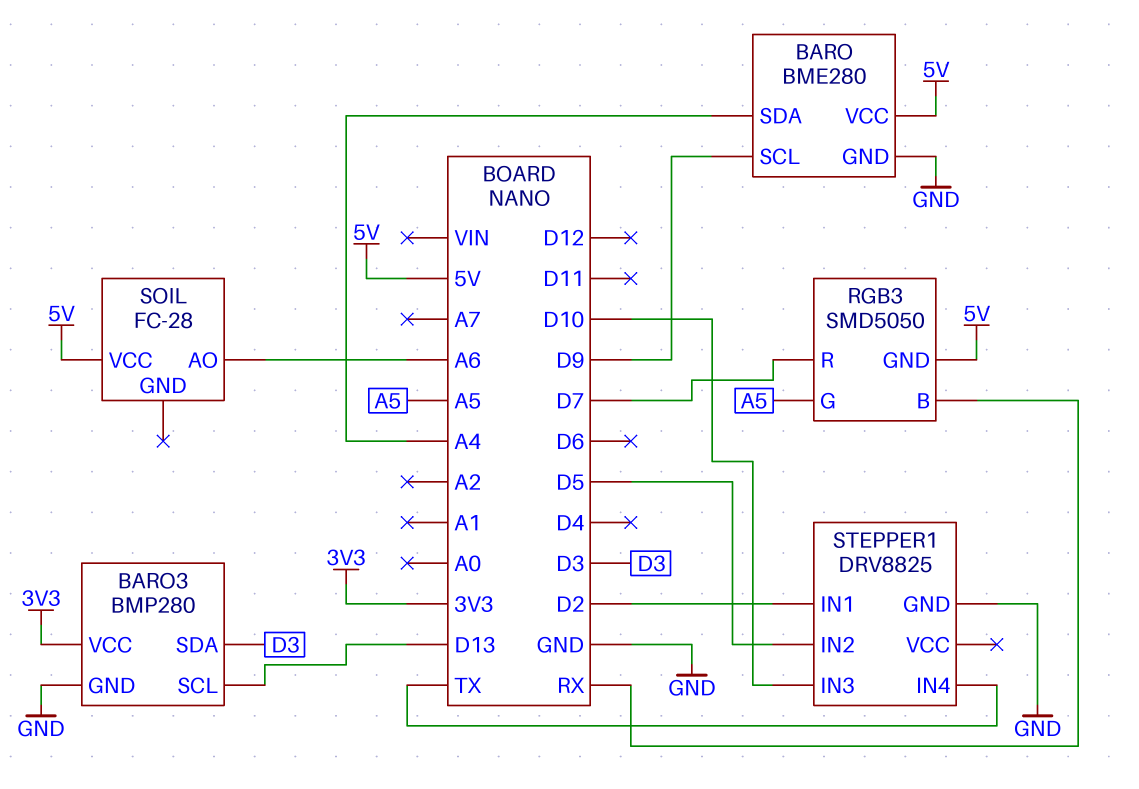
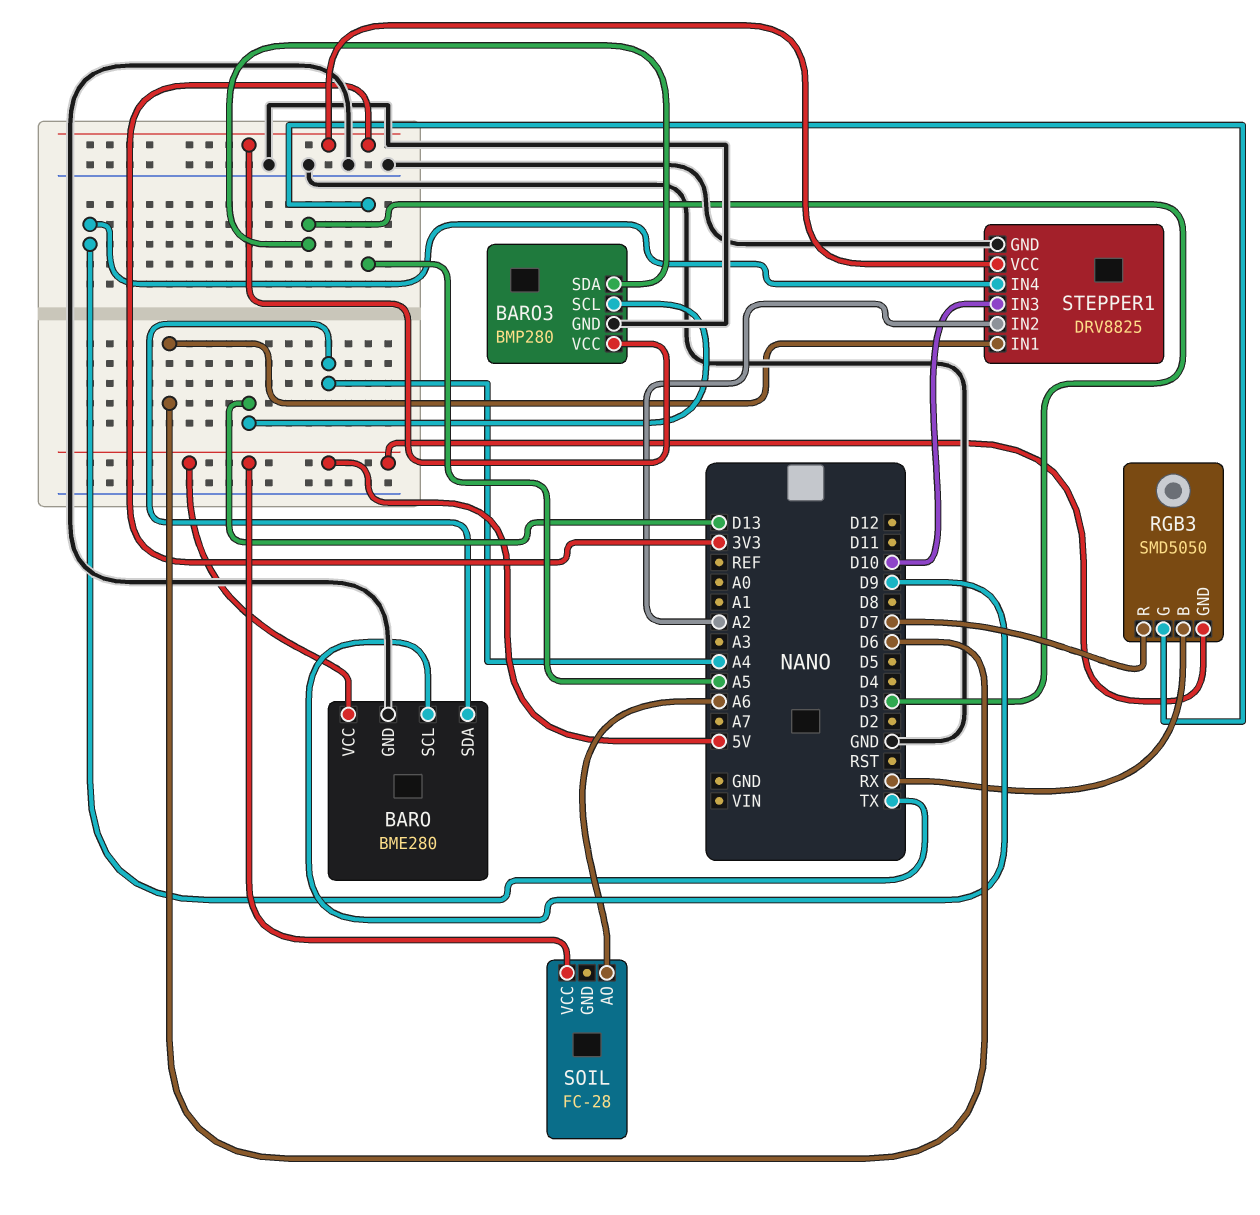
STEPPER1 pin IN1: D2 -> D6
STEPPER1 pin IN2: D5 -> A2
STEPPER1 pin VCC: none -> 3V3

